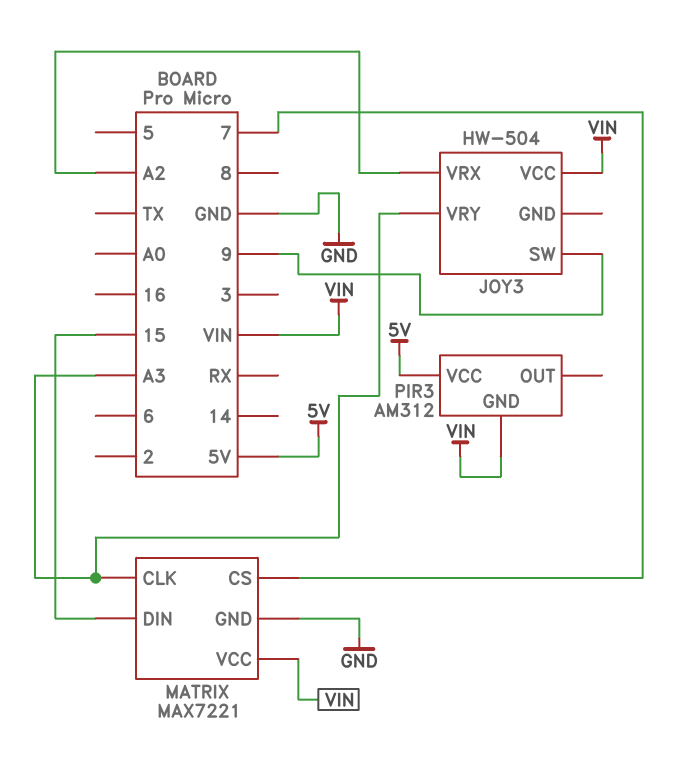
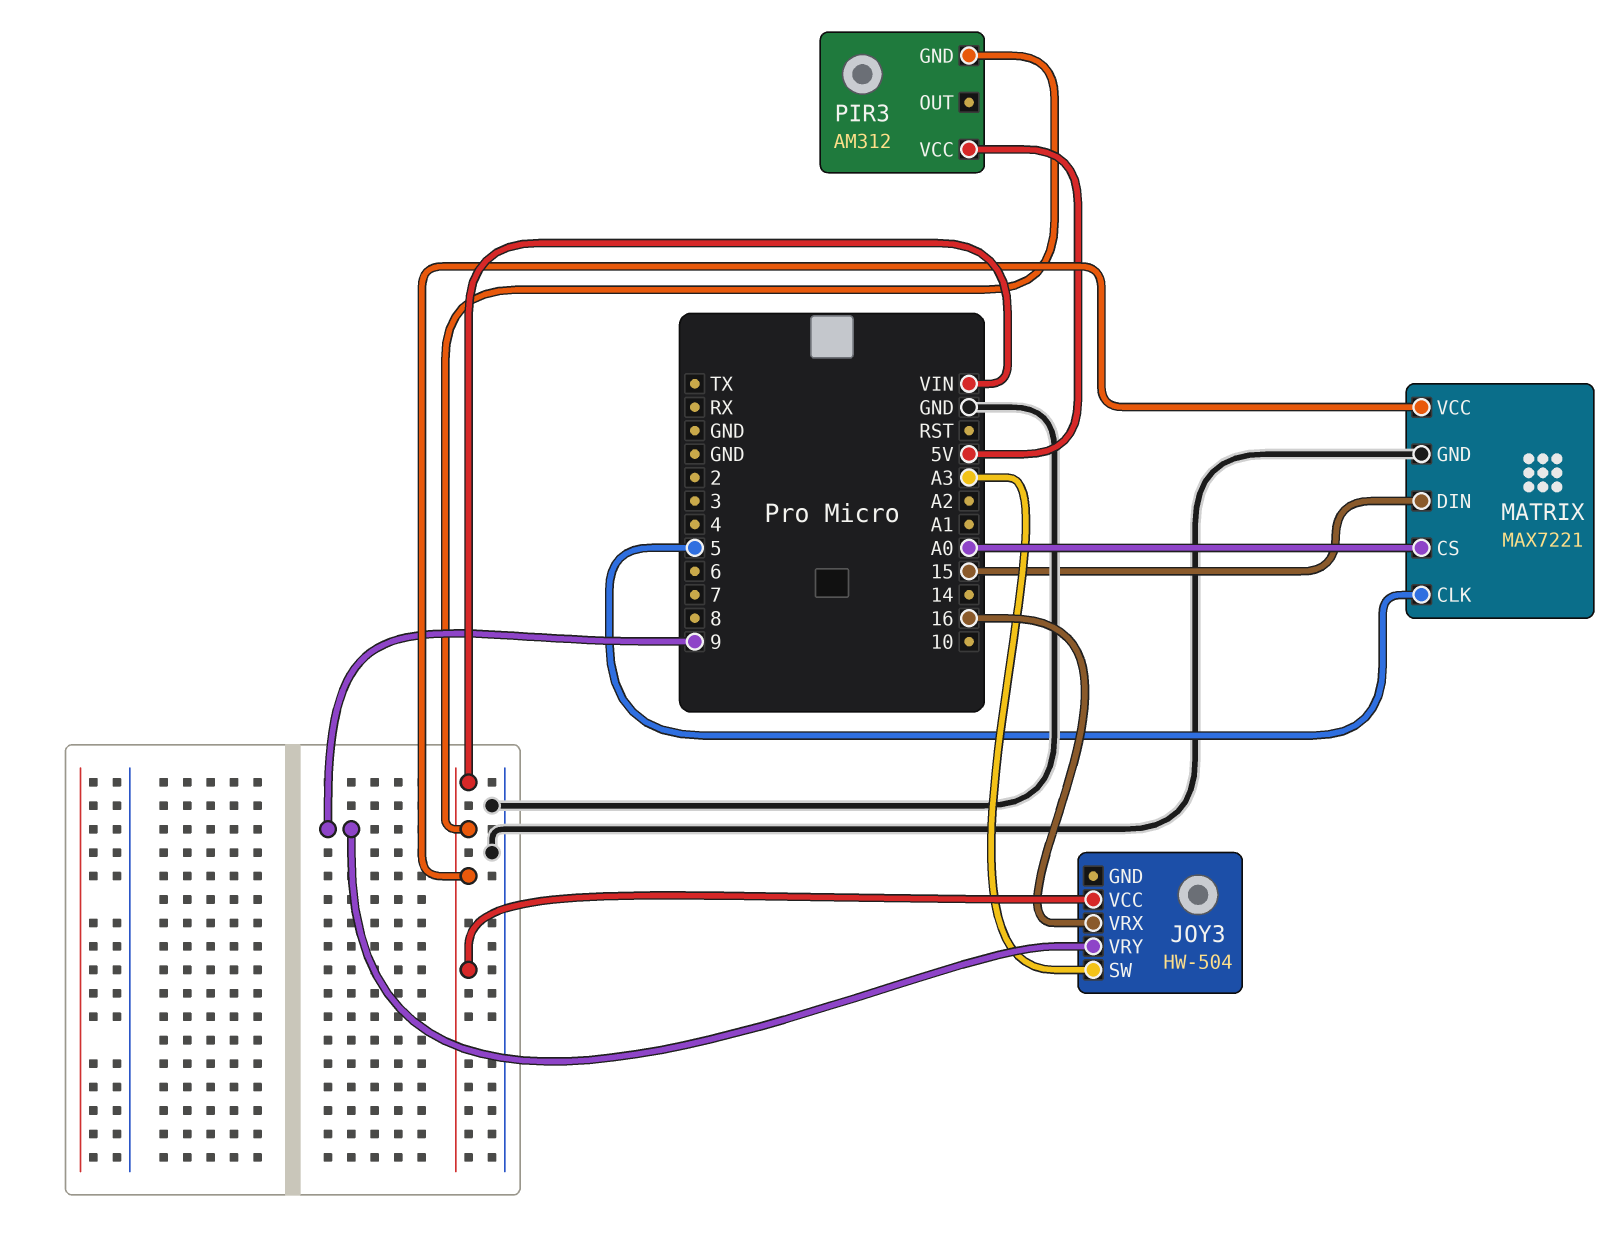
JOY3 pin SW: 9 -> A3
JOY3 pin VRX: A2 -> 16
JOY3 pin VRY: A3 -> 9
MATRIX pin CLK: A3 -> 5
MATRIX pin CS: 7 -> A0

